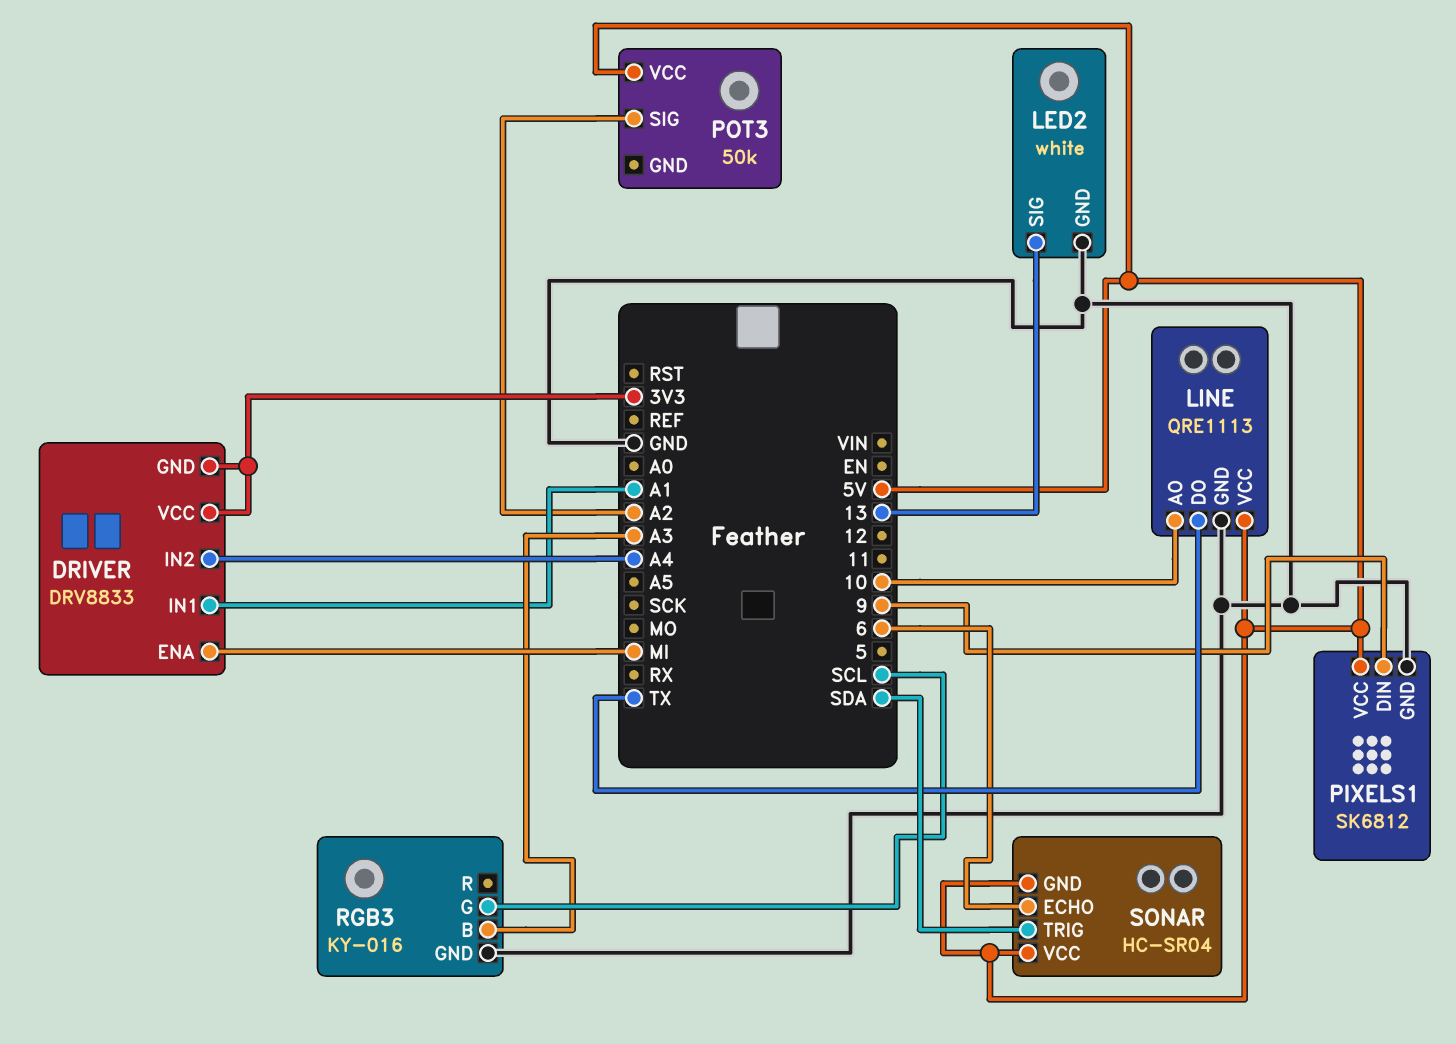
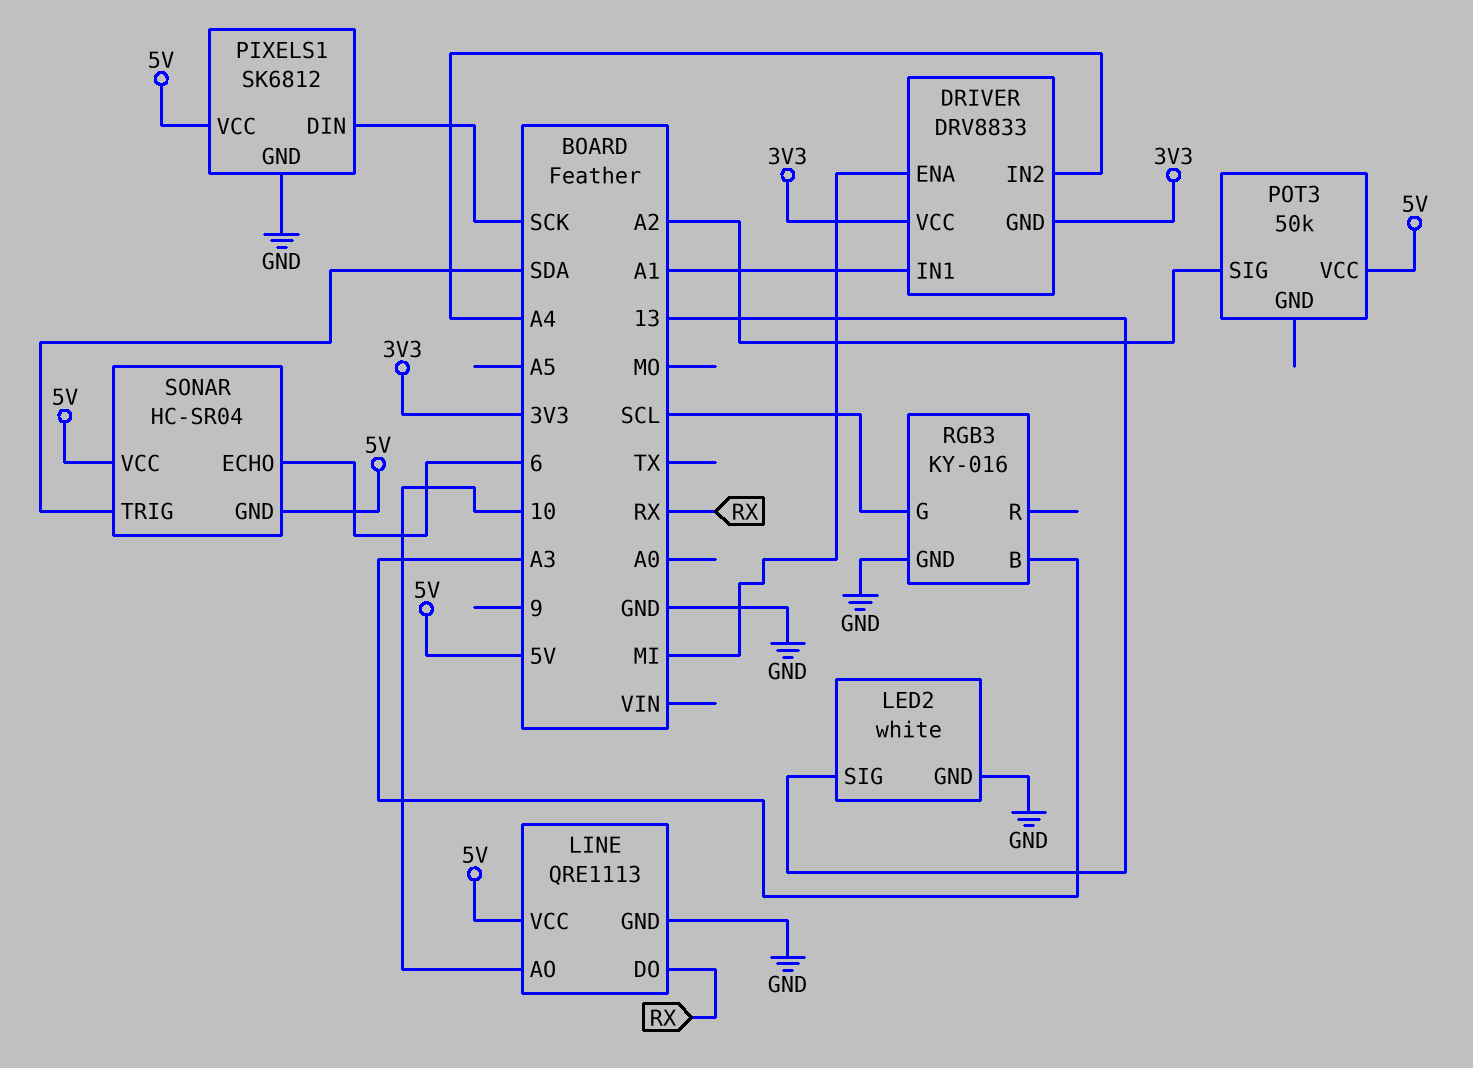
LINE pin DO: TX -> RX
PIXELS1 pin DIN: 9 -> SCK

